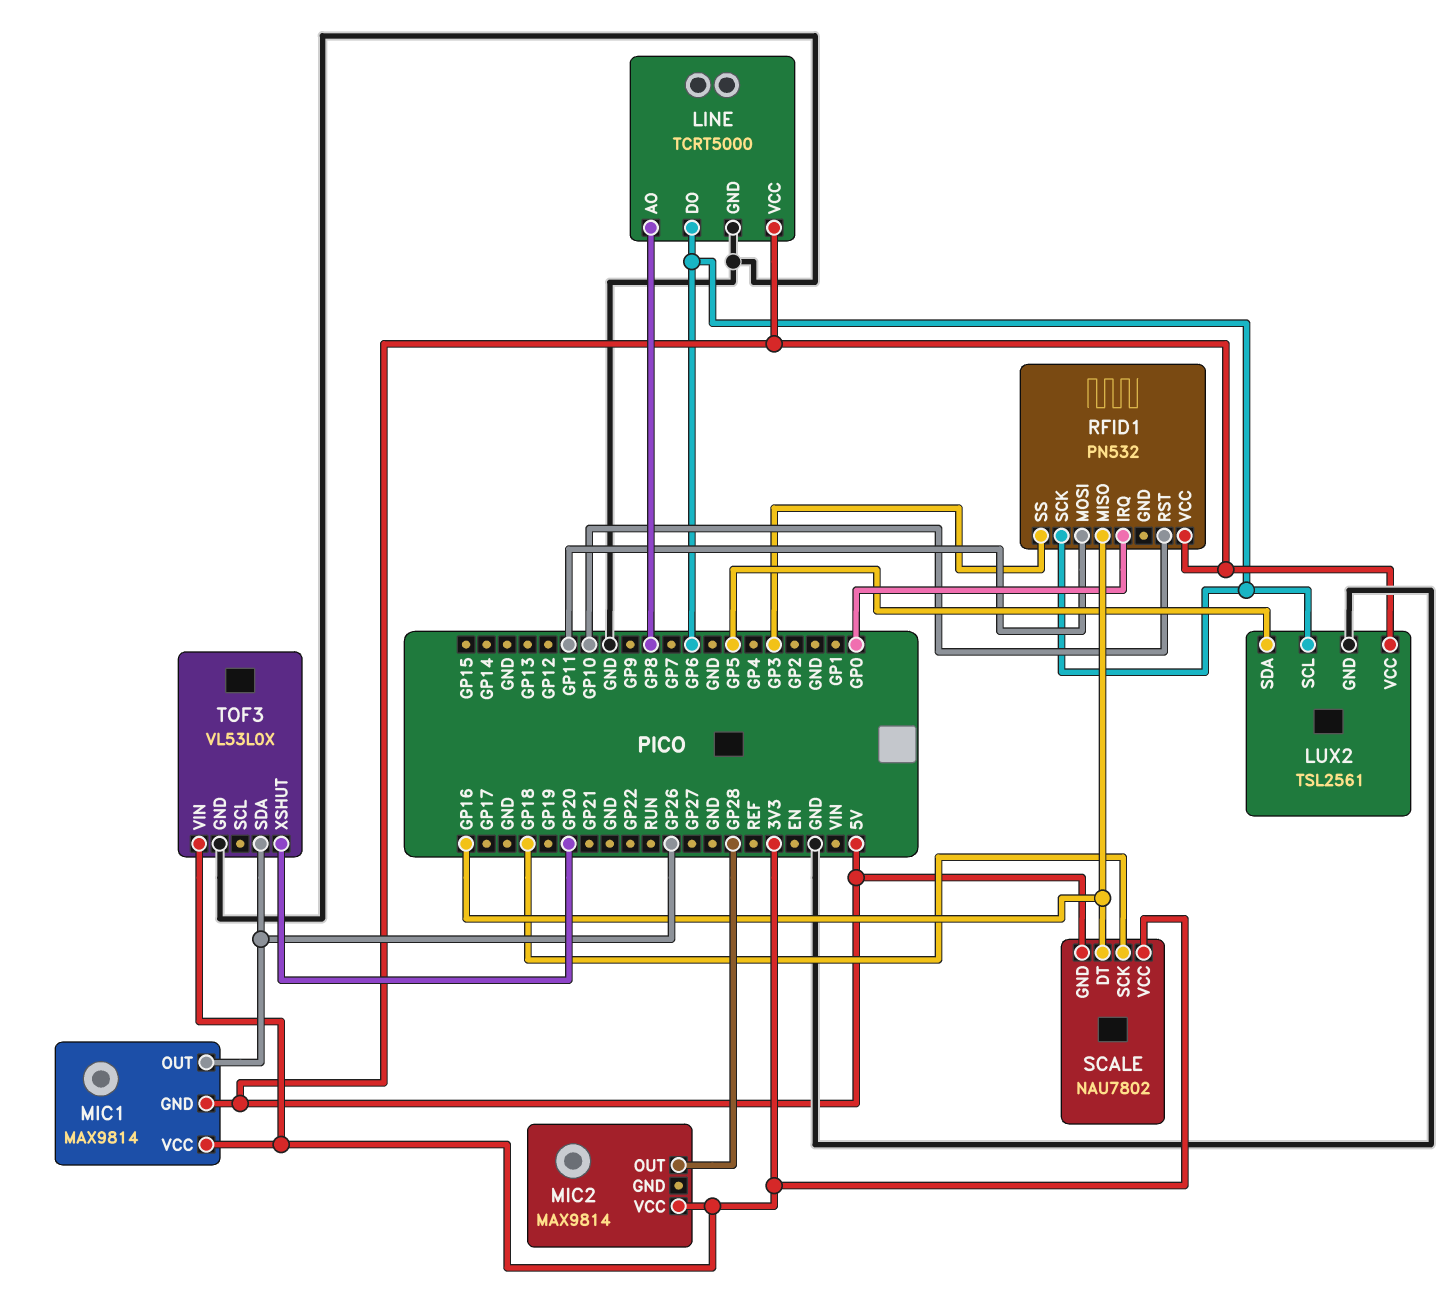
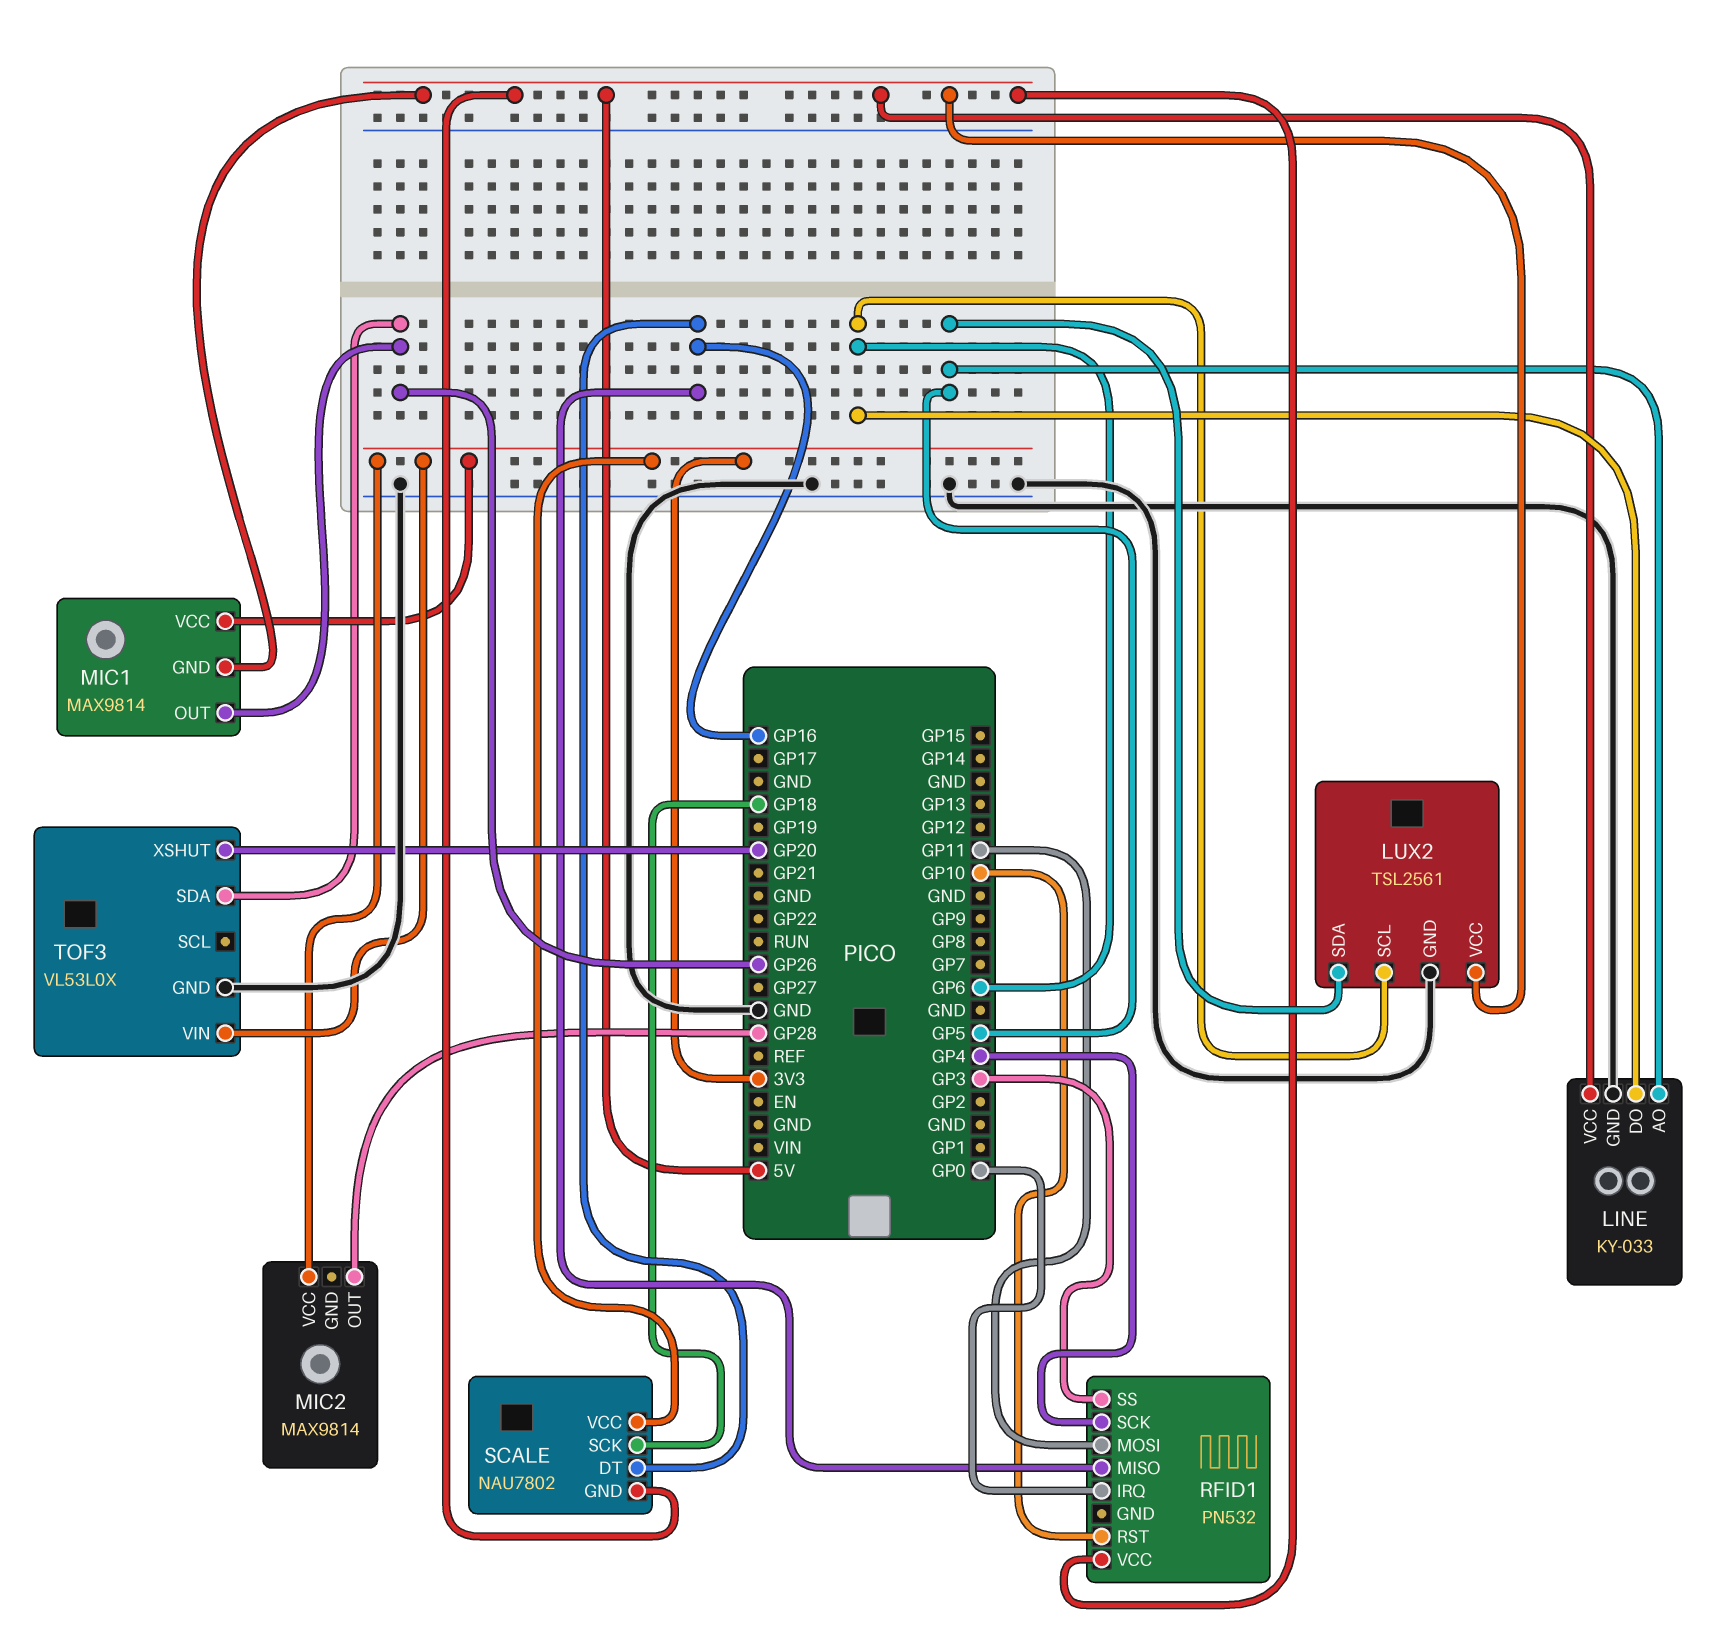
LINE: TCRT5000 -> KY-033
LINE pin AO: GP8 -> GP5
RFID1 pin SCK: GP6 -> GP4

